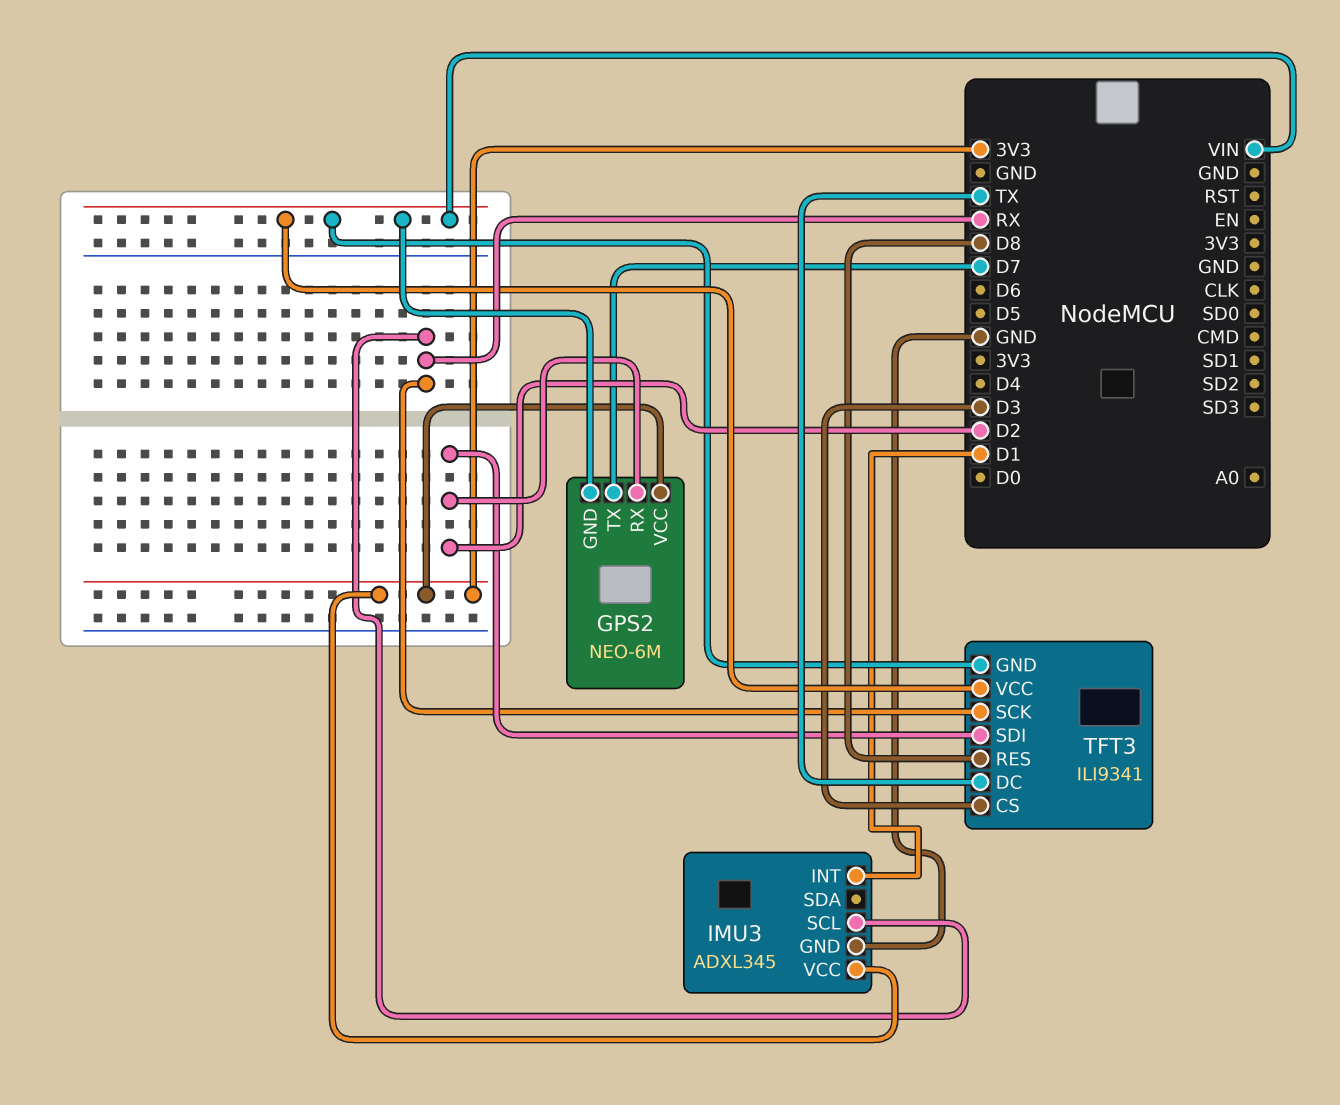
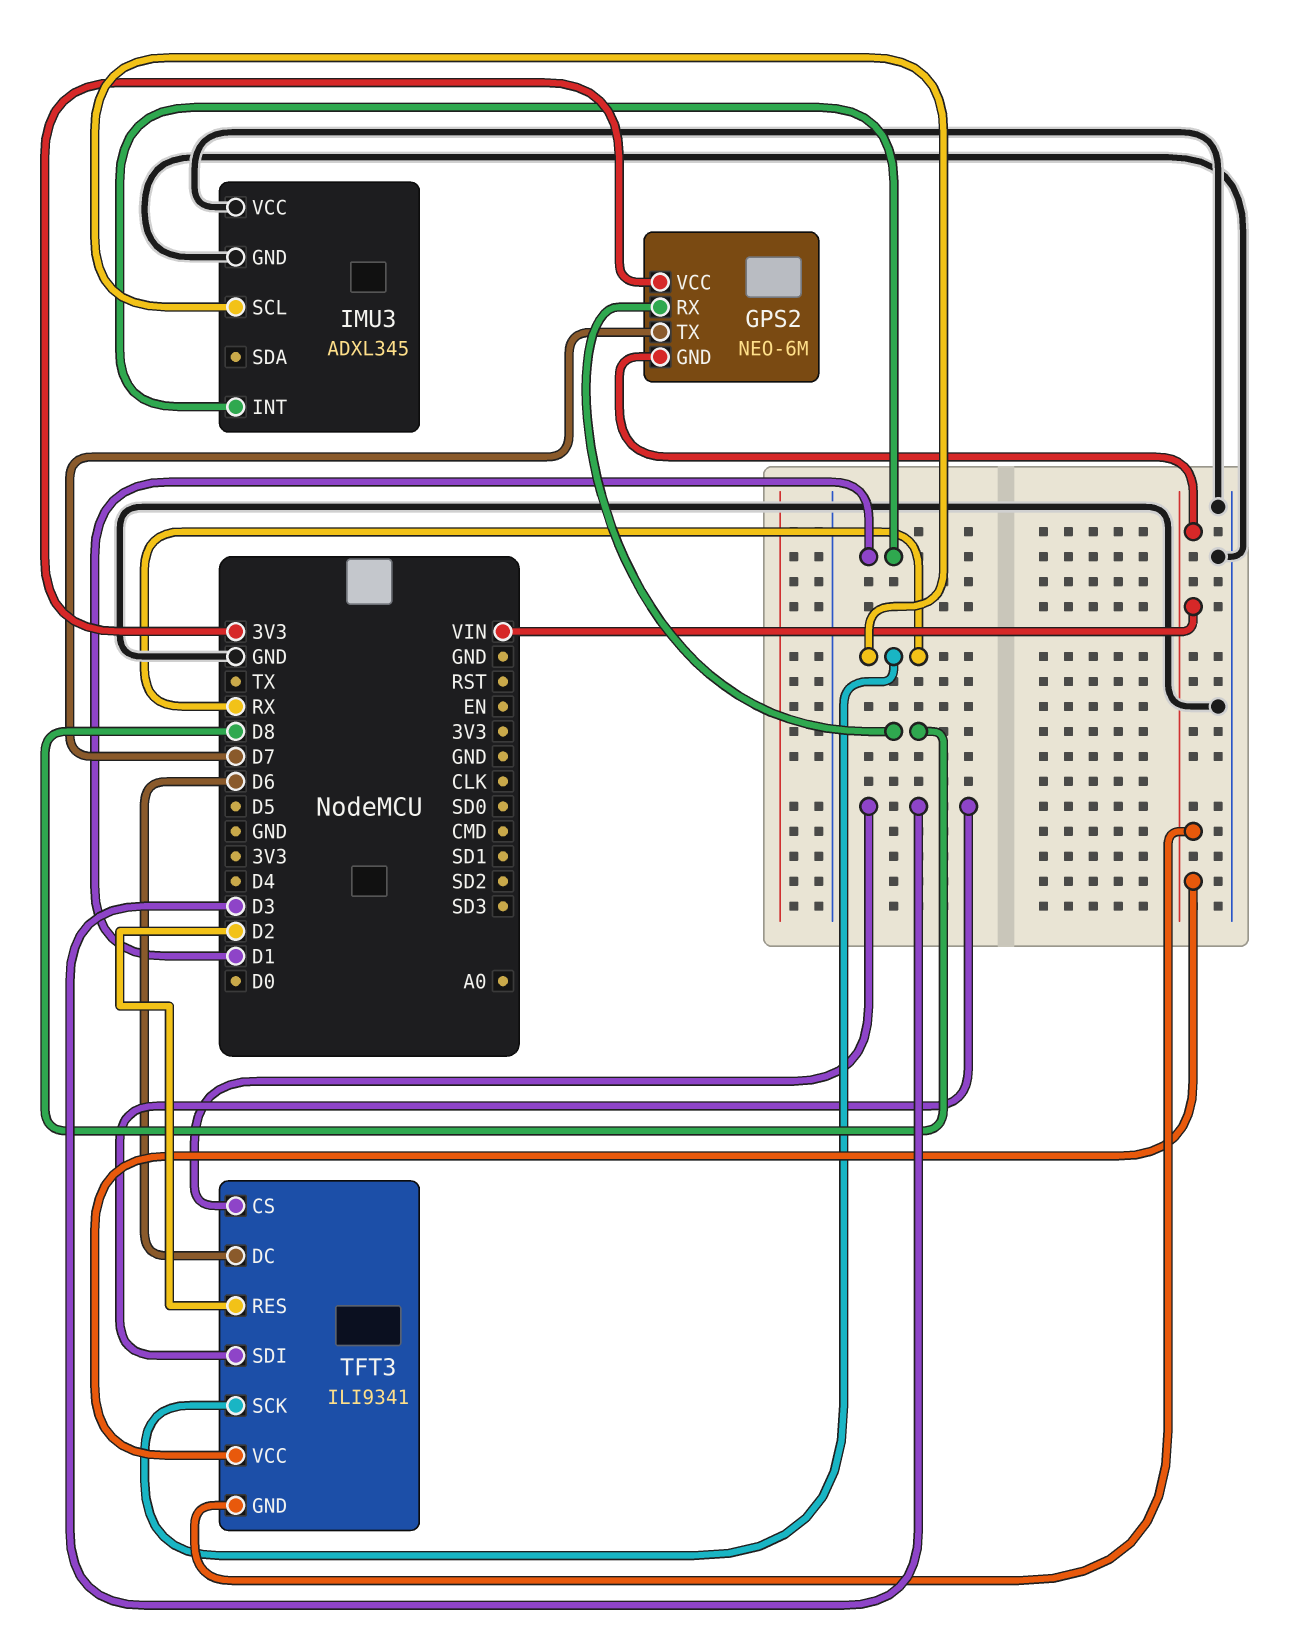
GPS2 pin RX: D2 -> D8
IMU3 pin VCC: 3V3 -> GND
TFT3 pin DC: TX -> D6
TFT3 pin RES: D8 -> D2
TFT3 pin SDI: D2 -> D3

